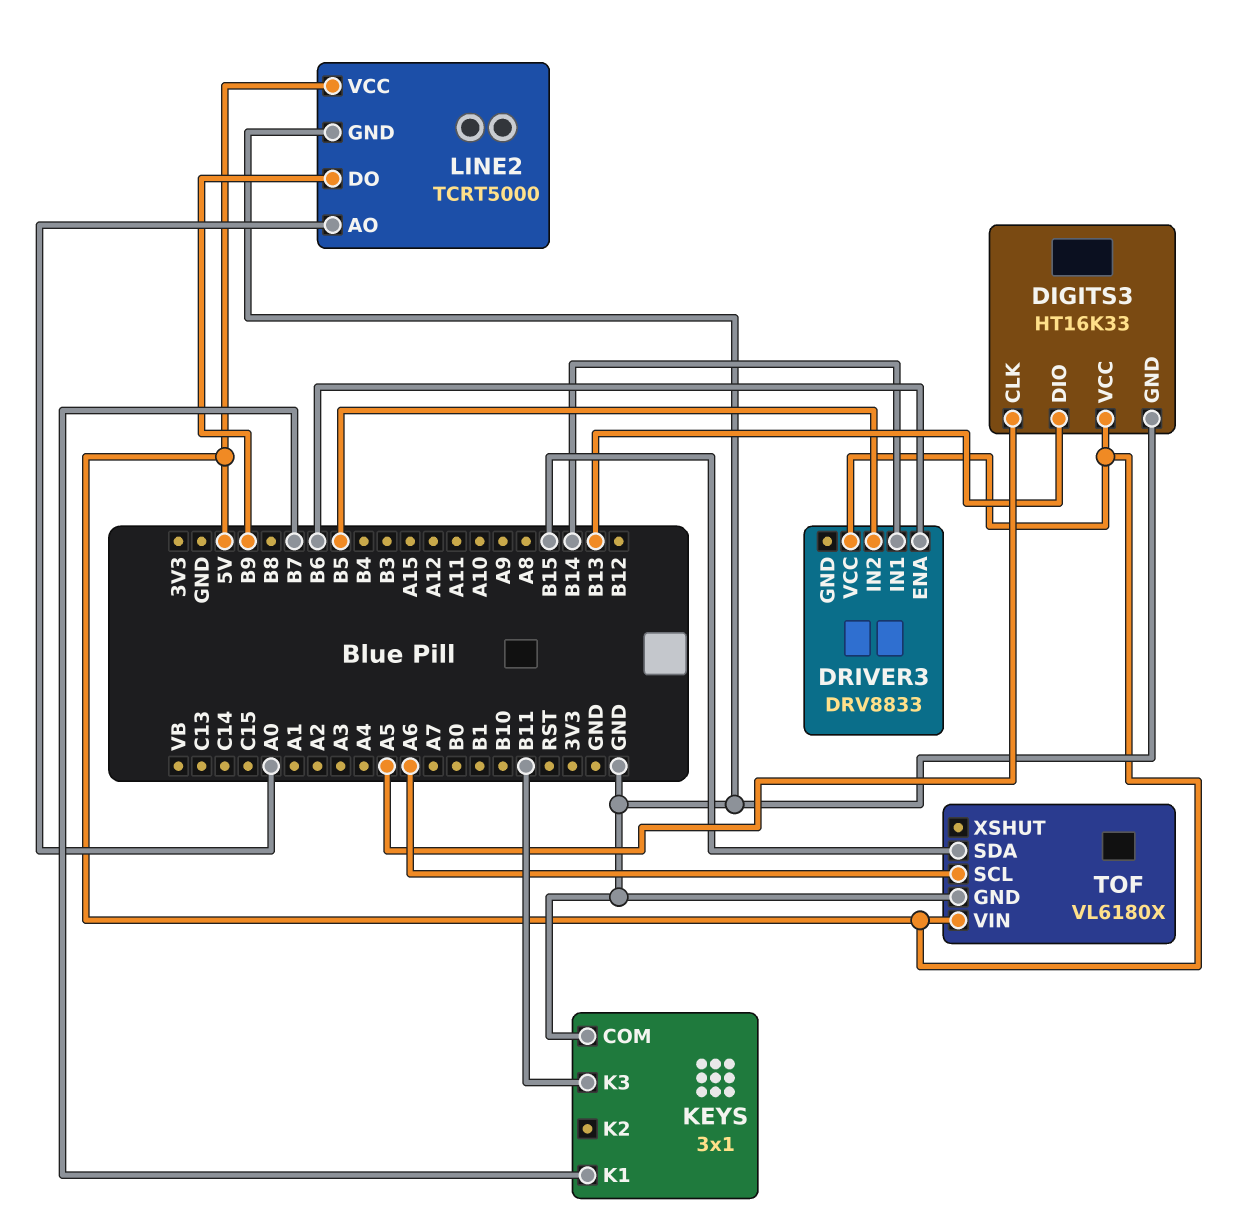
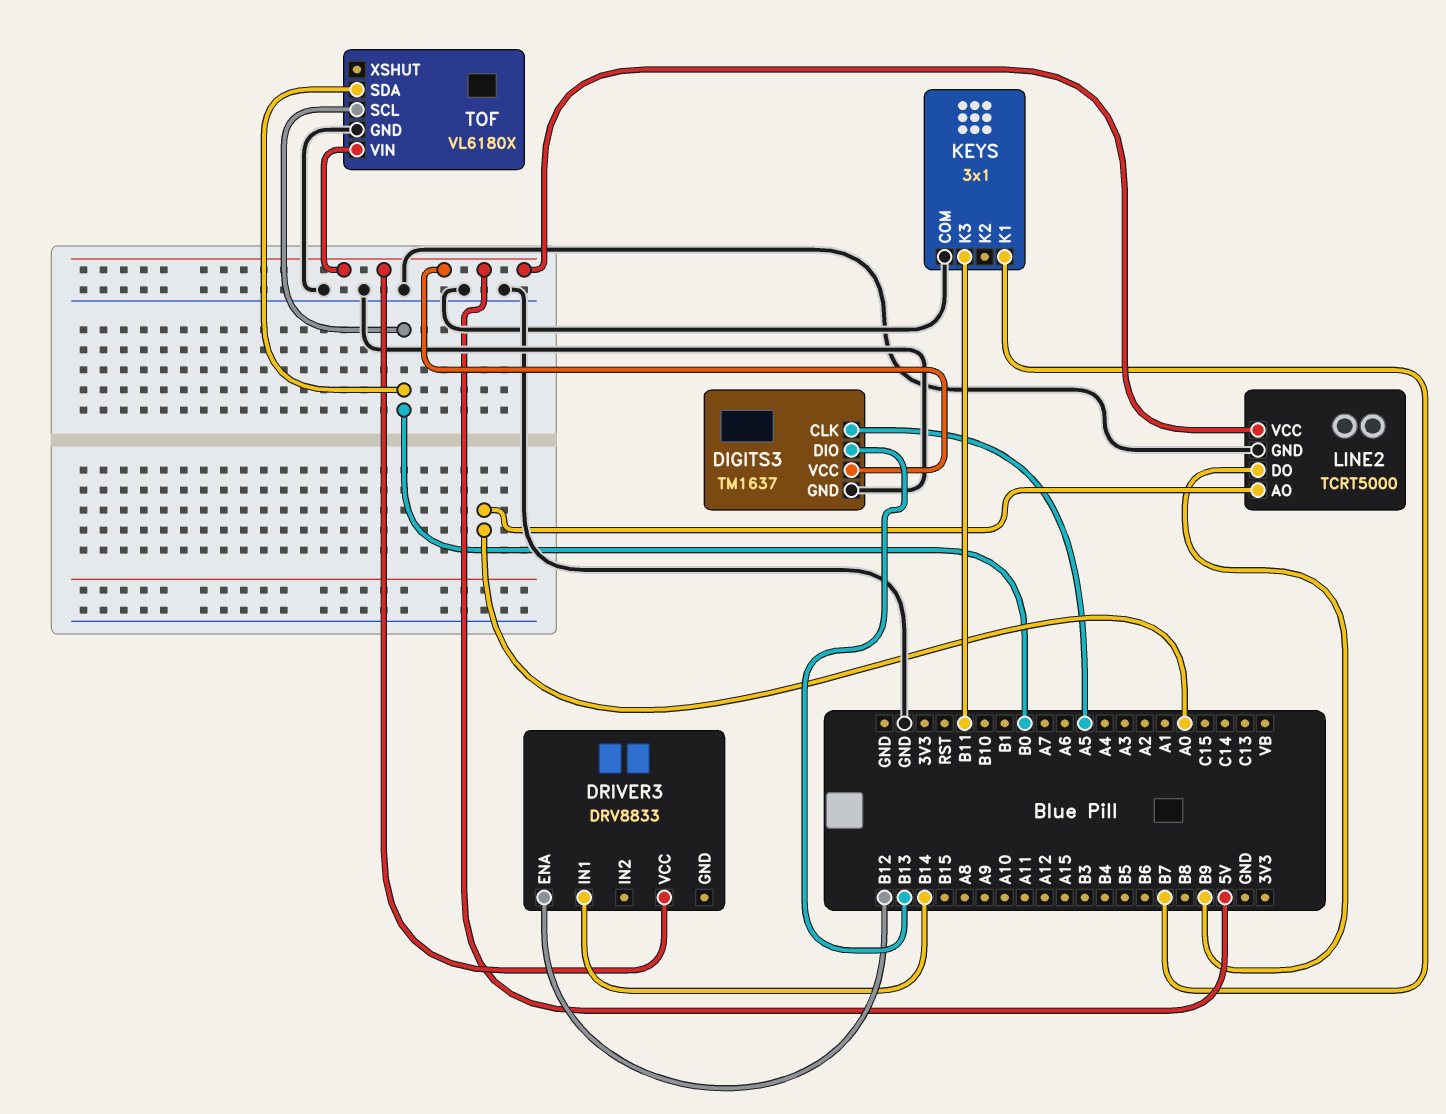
DIGITS3: HT16K33 -> TM1637
DRIVER3 pin ENA: B6 -> B12
DRIVER3 pin IN2: B5 -> none
TOF pin SCL: A6 -> B0
TOF pin SDA: B15 -> B0

